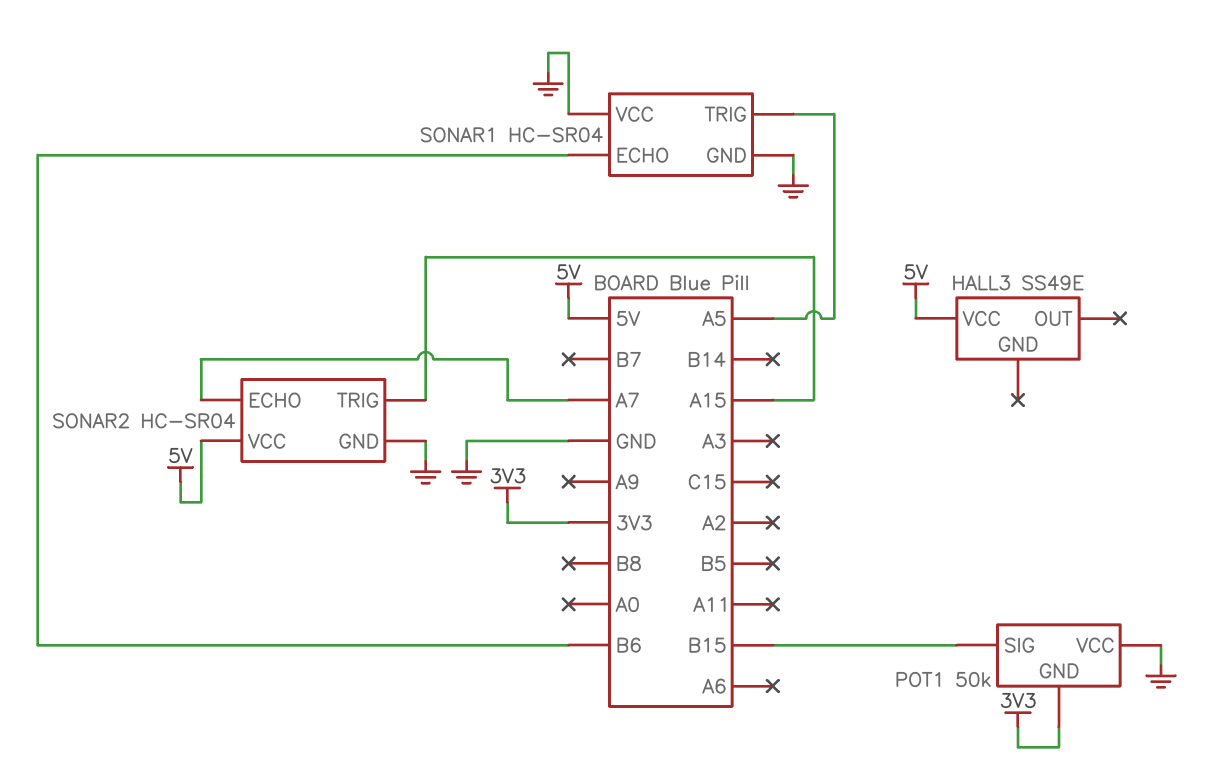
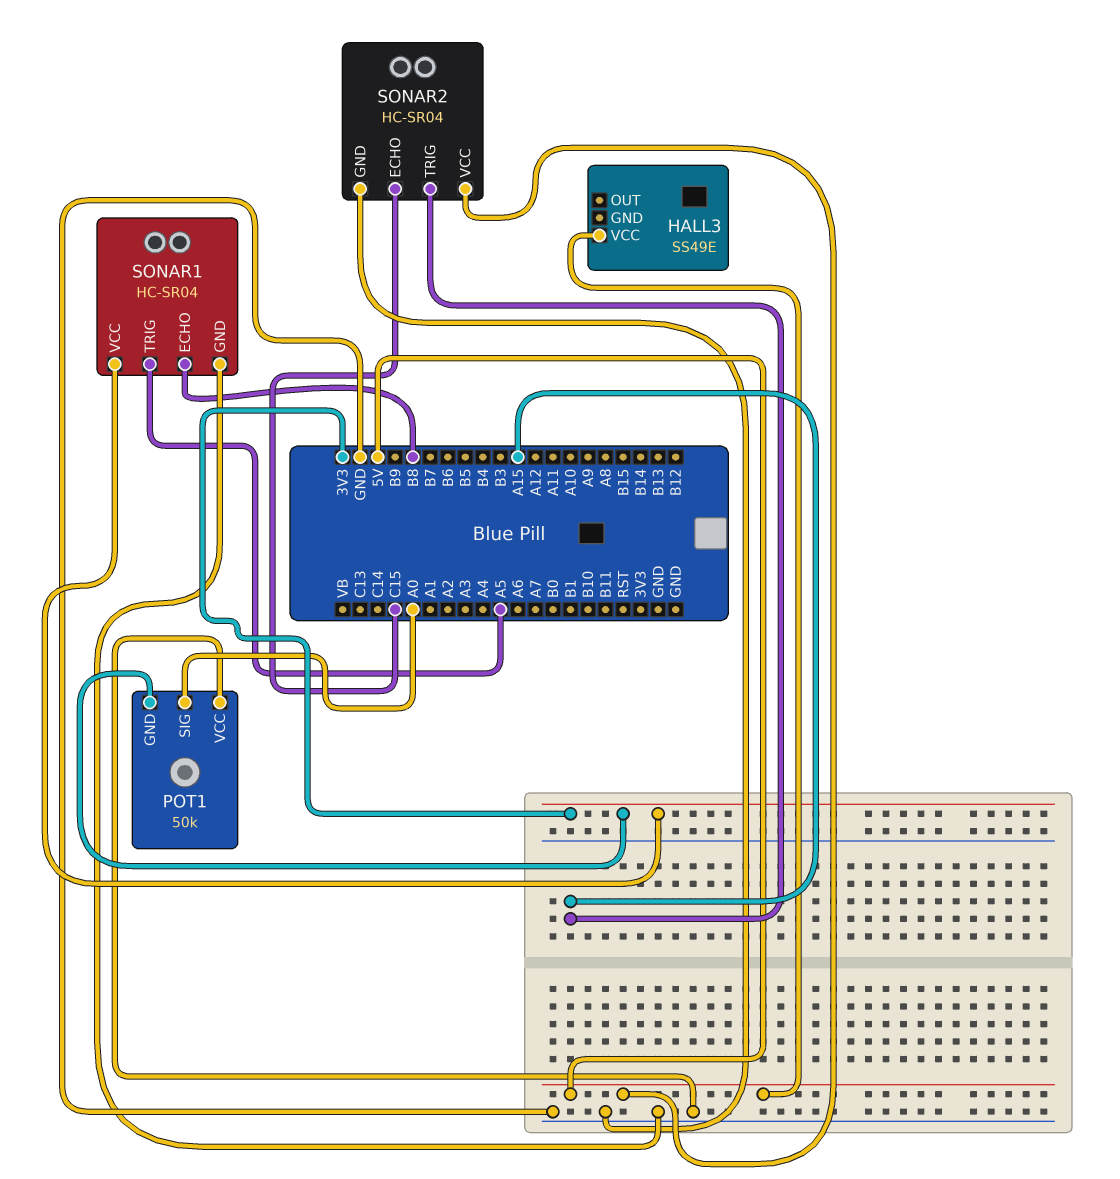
POT1 pin SIG: B15 -> A0
SONAR1 pin ECHO: B6 -> B8
SONAR1 pin VCC: GND -> 3V3
SONAR2 pin ECHO: A7 -> C15

